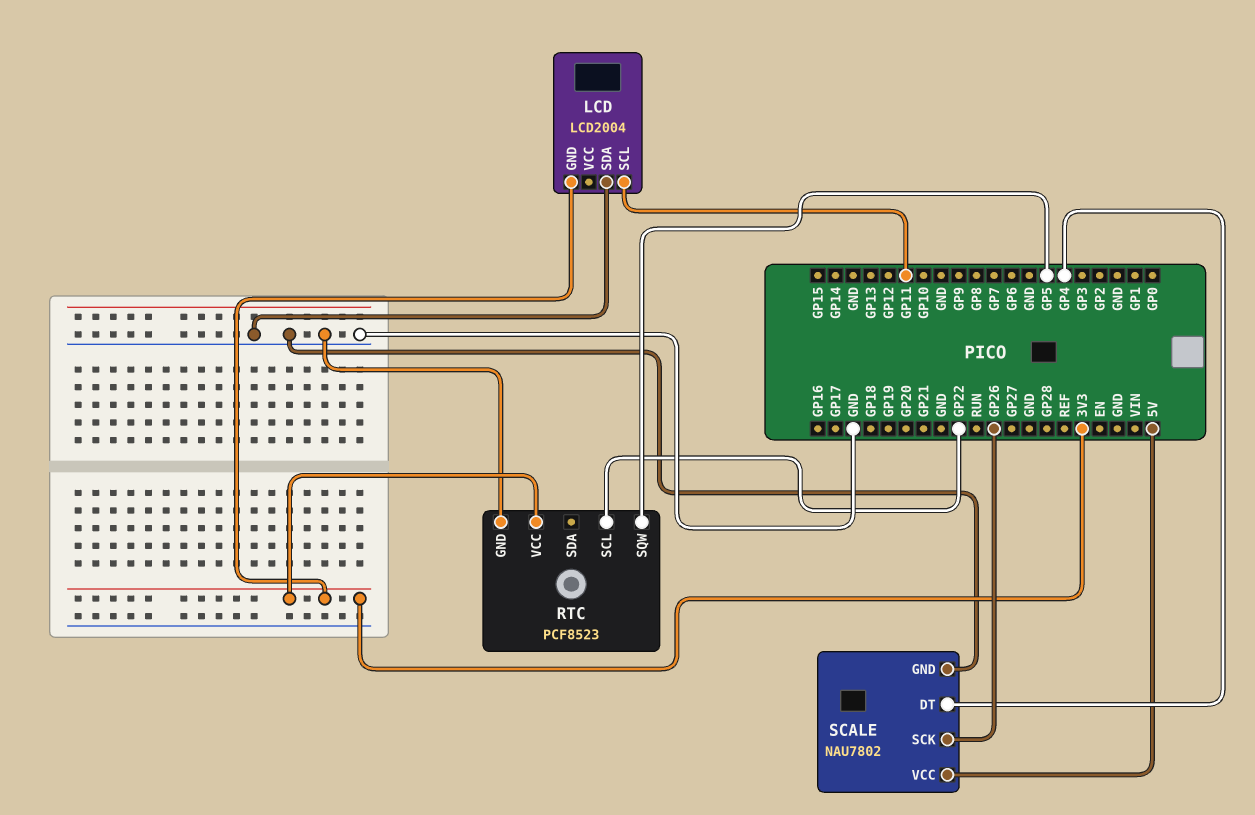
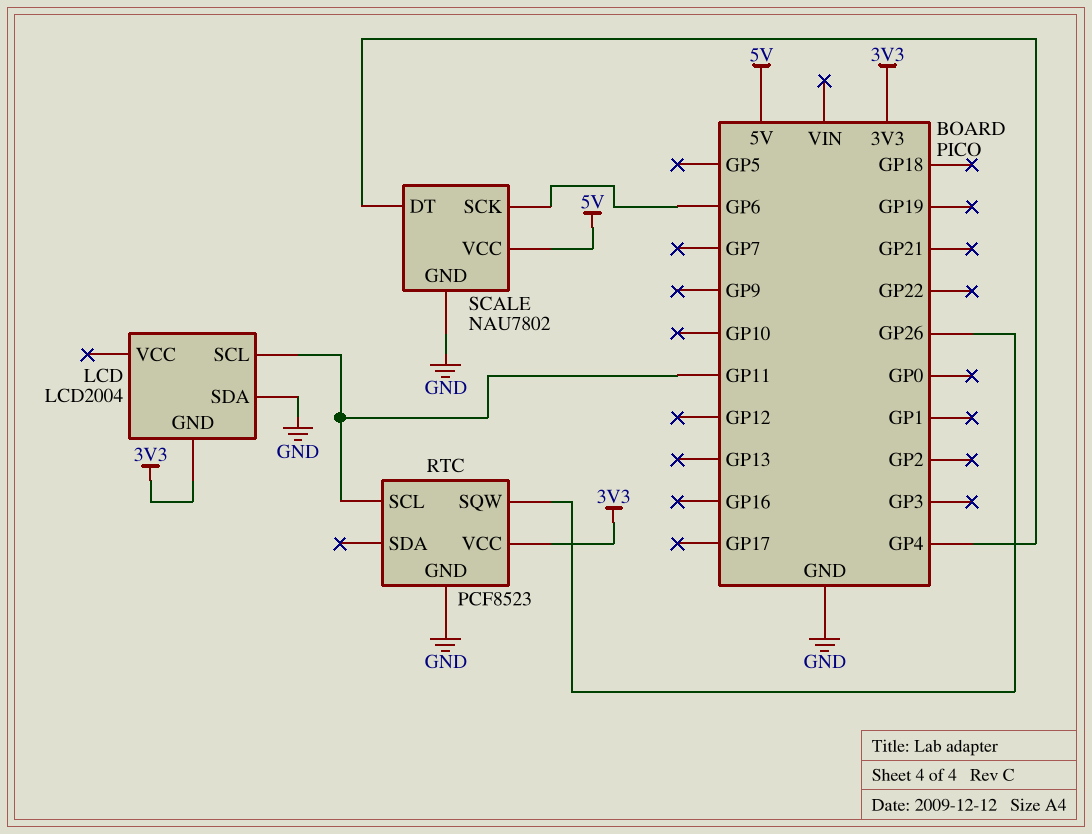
RTC pin SCL: GP22 -> GP11
RTC pin SQW: GP5 -> GP26
SCALE pin SCK: GP26 -> GP6

